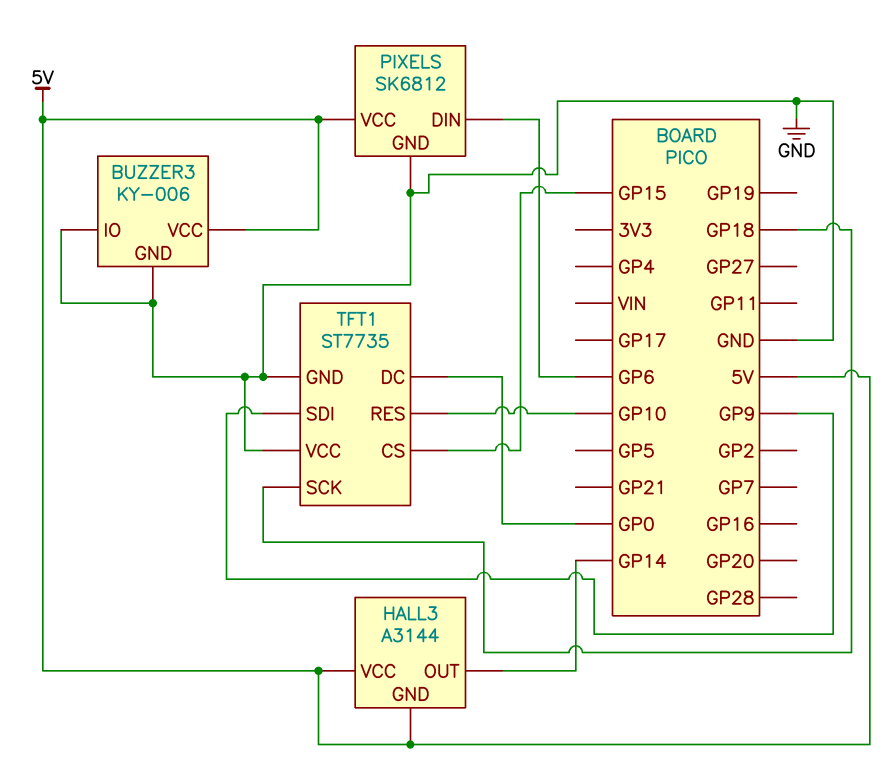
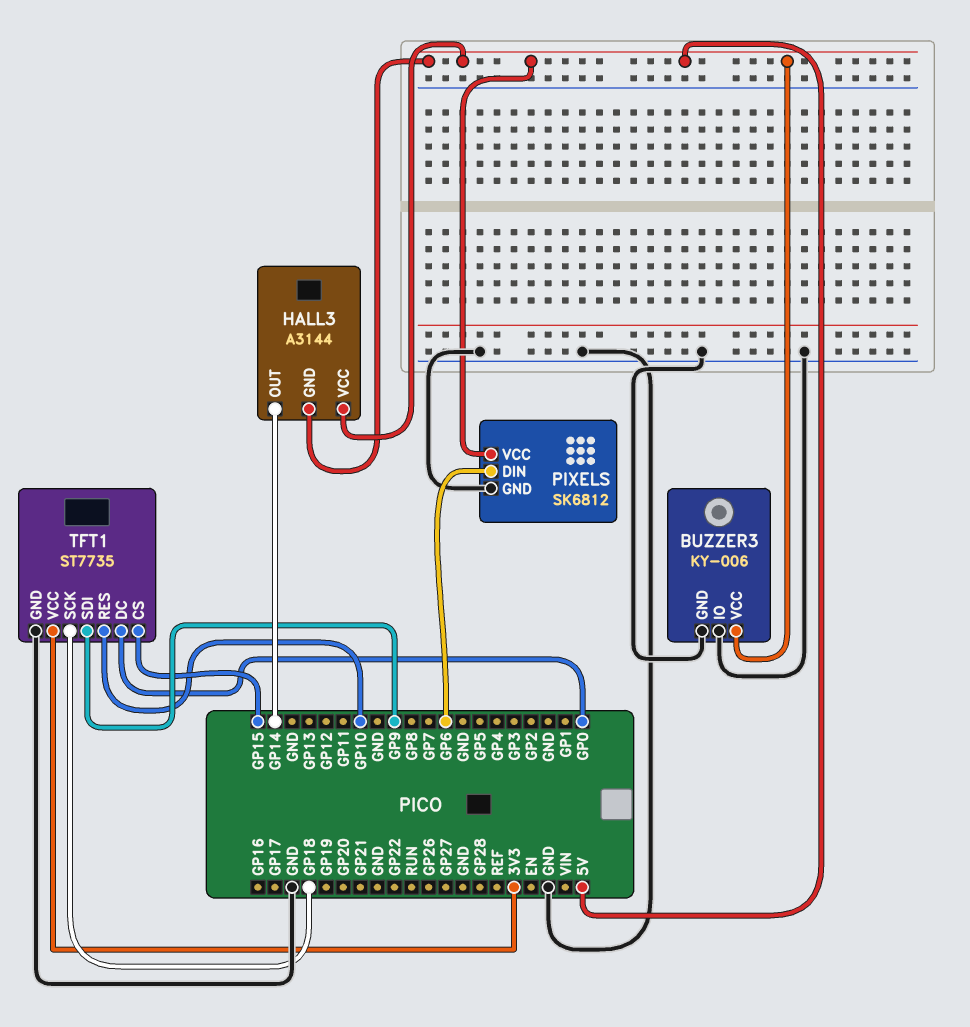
TFT1 pin VCC: GND -> 3V3

